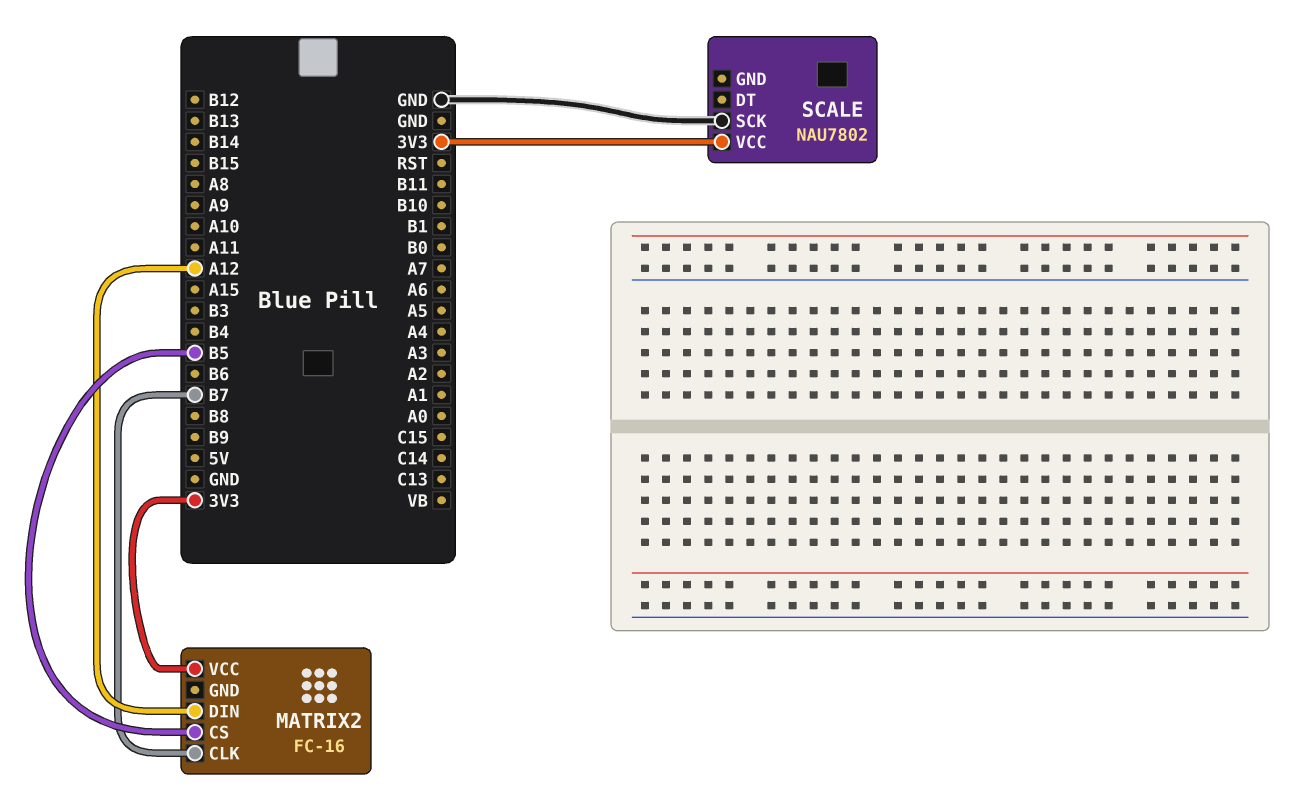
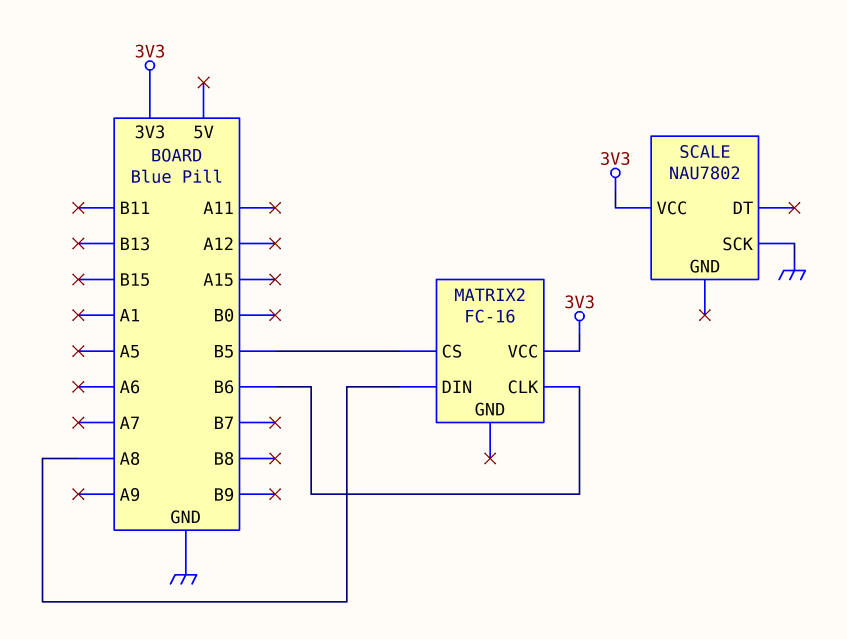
MATRIX2 pin CLK: B7 -> B6
MATRIX2 pin DIN: A12 -> A8

